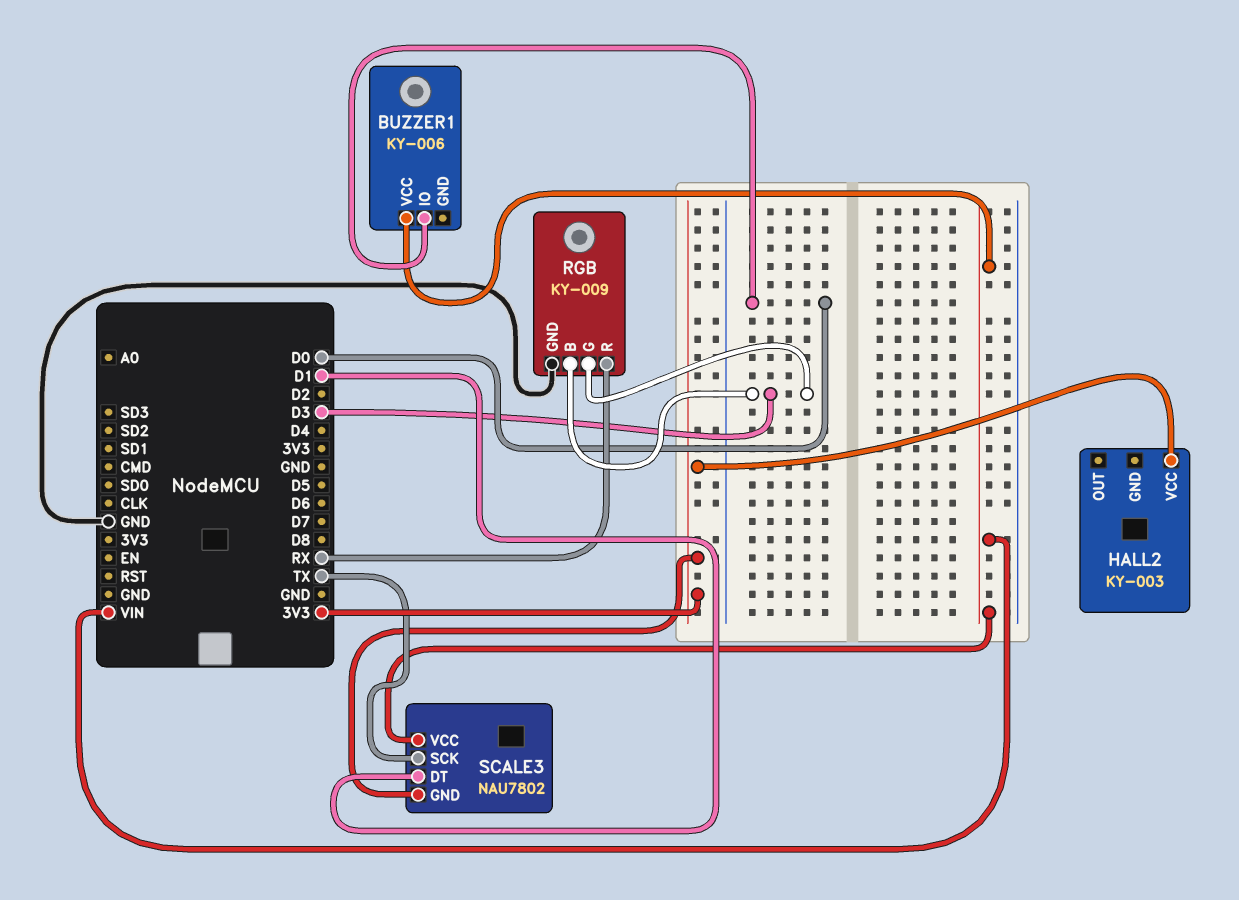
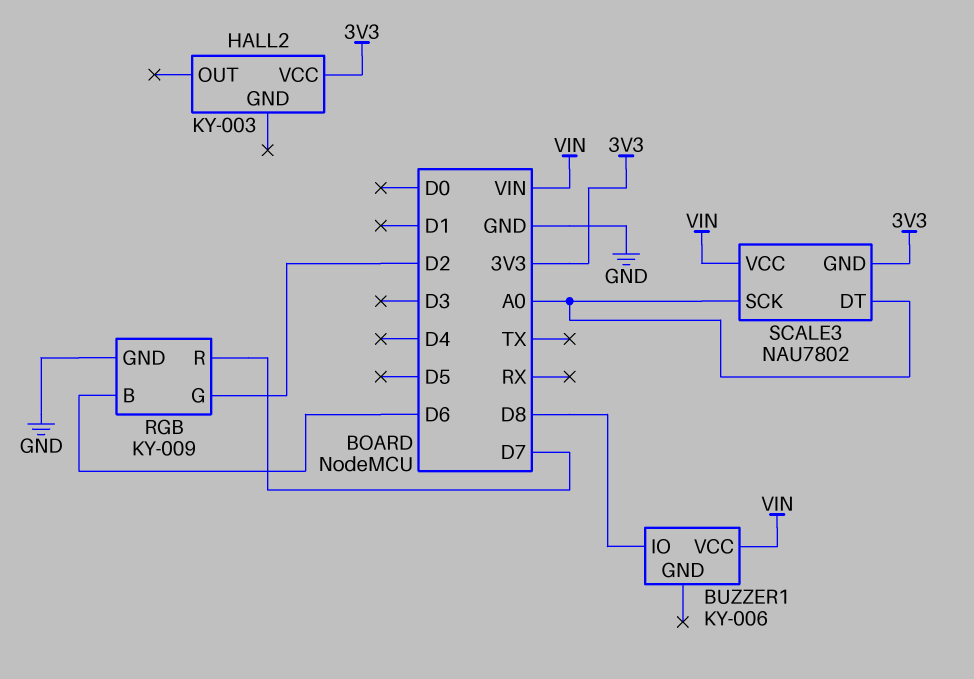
BUZZER1 pin IO: D0 -> D8
RGB pin B: D3 -> D6
RGB pin G: D3 -> D2
RGB pin R: RX -> D7
SCALE3 pin DT: D1 -> A0
SCALE3 pin SCK: TX -> A0

